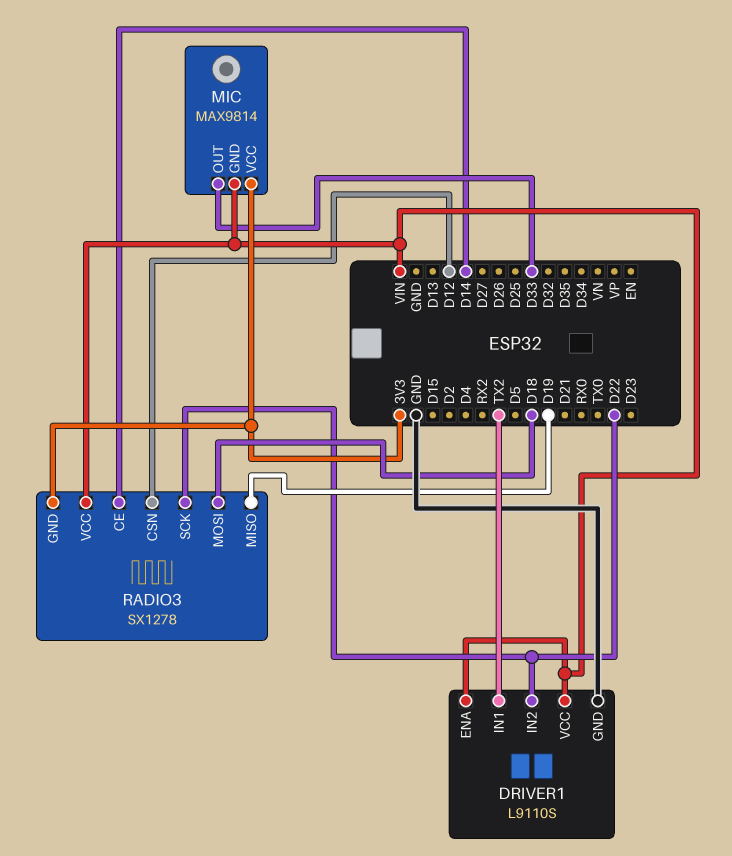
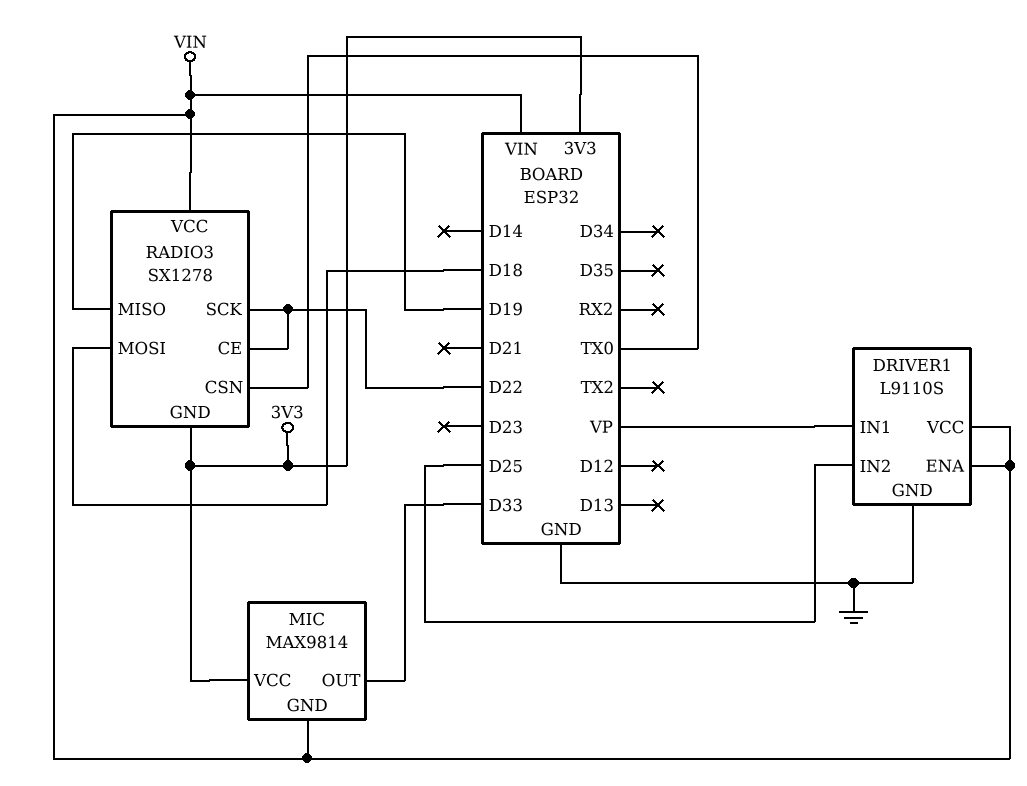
DRIVER1 pin IN1: TX2 -> VP
DRIVER1 pin IN2: D22 -> D25
RADIO3 pin CE: D14 -> D22
RADIO3 pin CSN: D12 -> TX0

